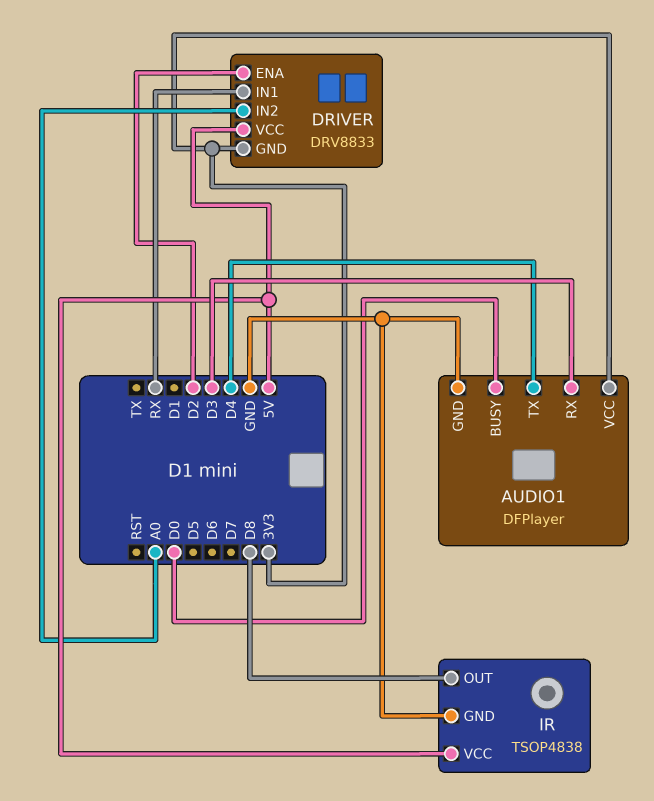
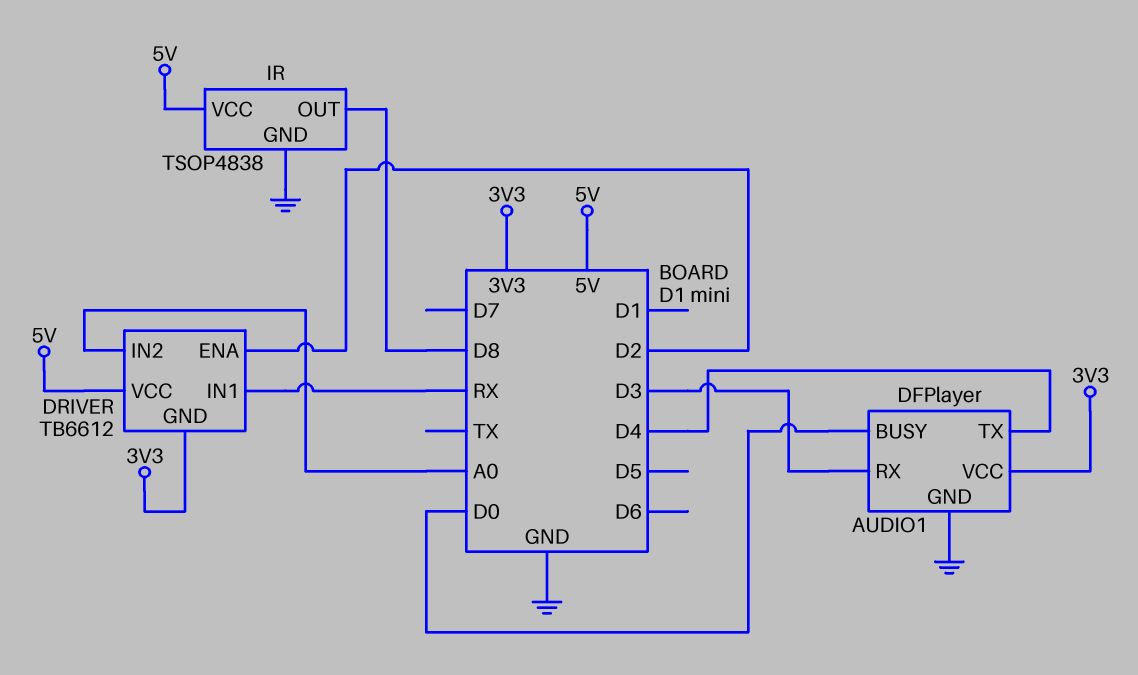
DRIVER: DRV8833 -> TB6612

